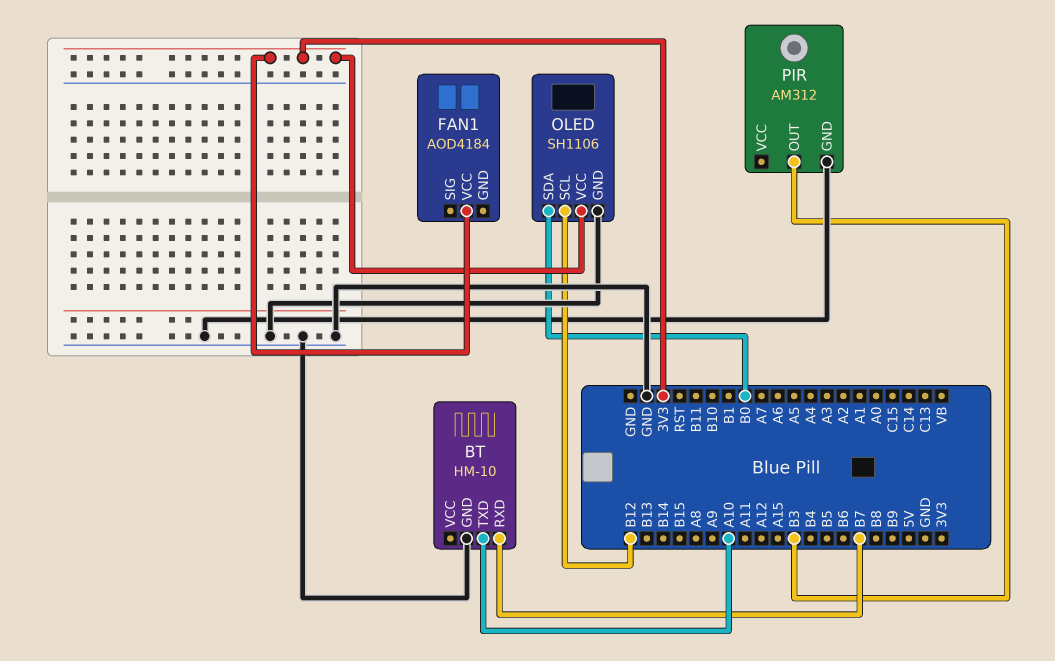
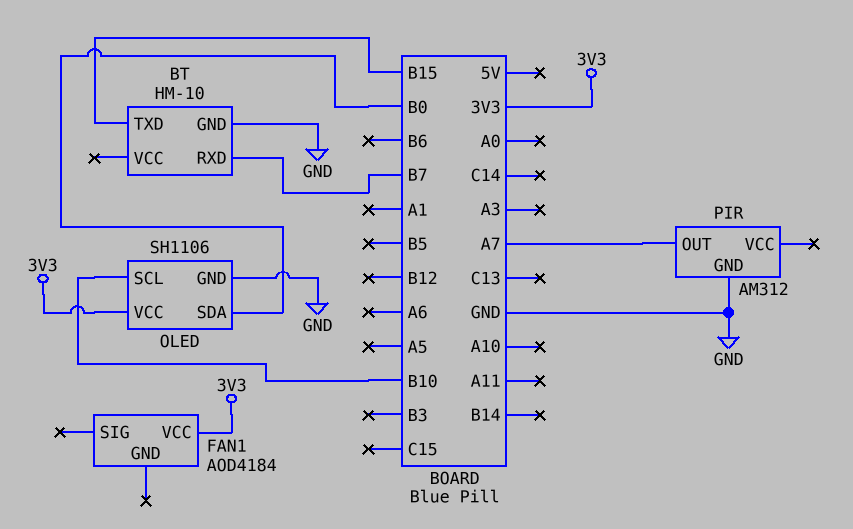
BT pin TXD: A10 -> B15
OLED pin SCL: B12 -> B10
PIR pin OUT: B3 -> A7

